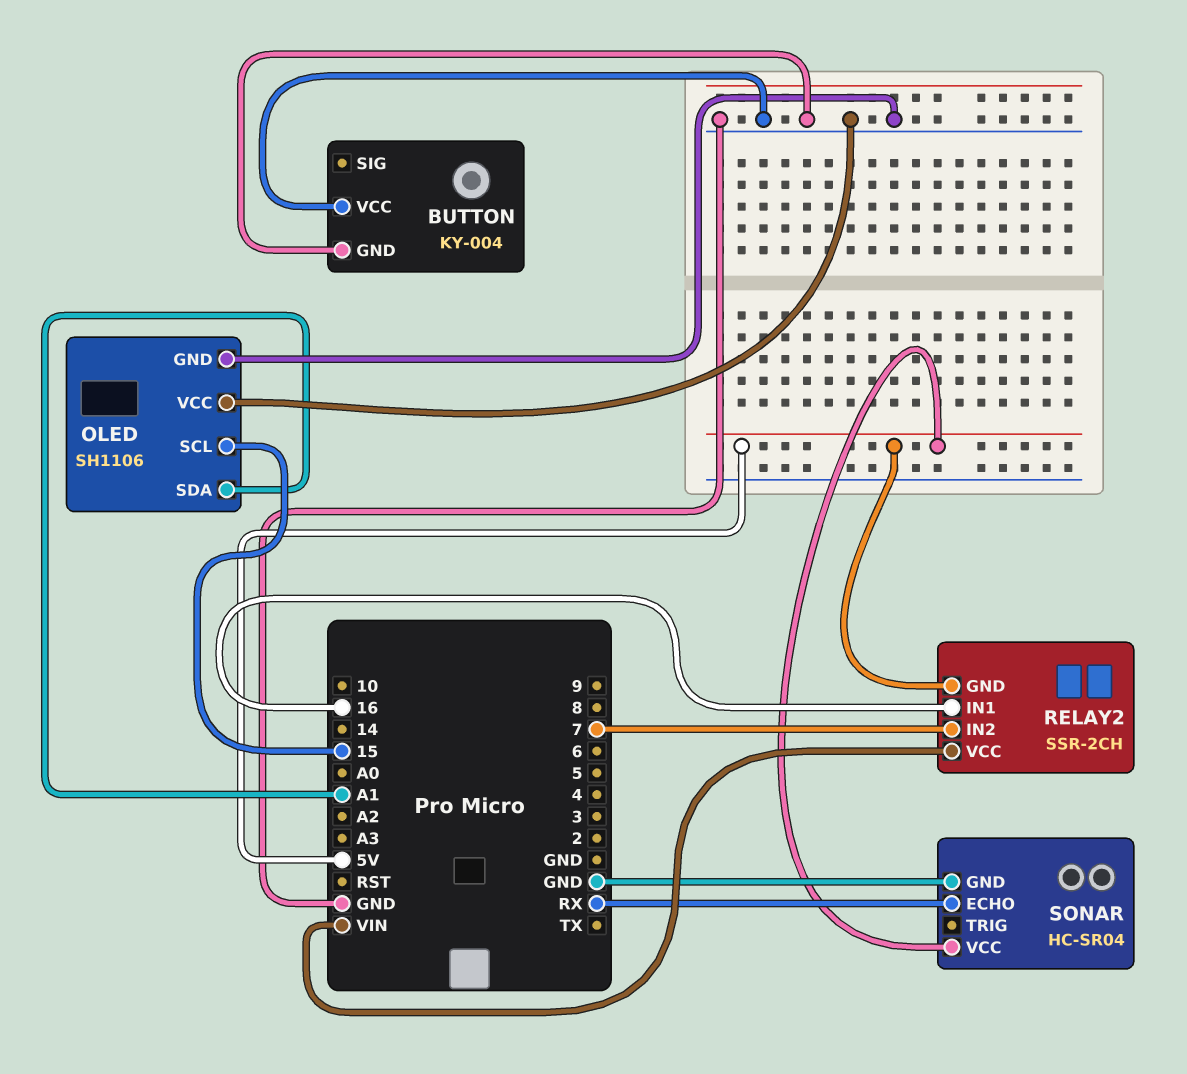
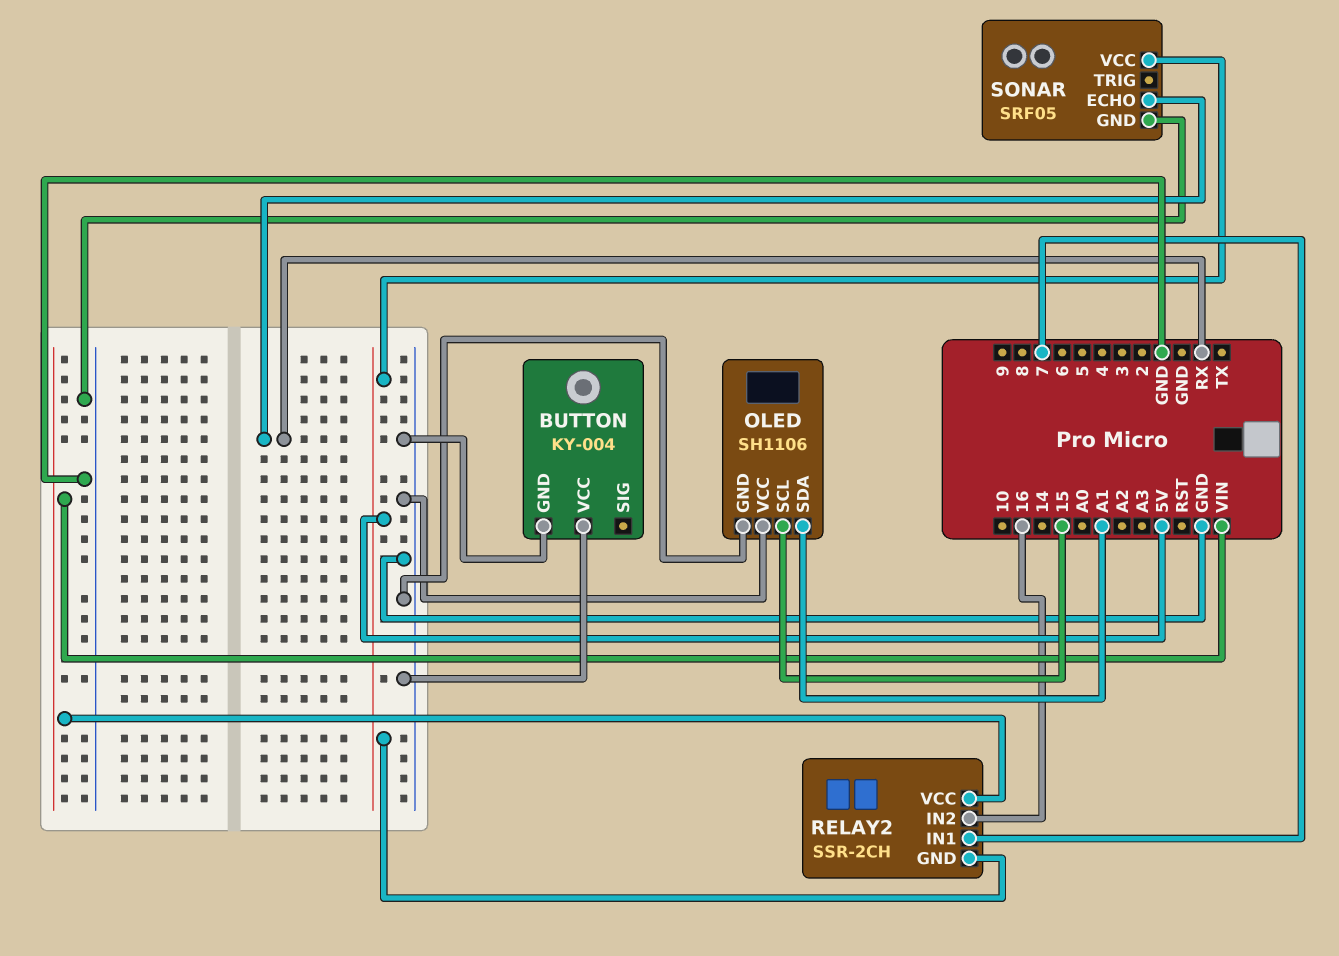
RELAY2 pin IN1: 16 -> 7
RELAY2 pin IN2: 7 -> 16
SONAR: HC-SR04 -> SRF05

